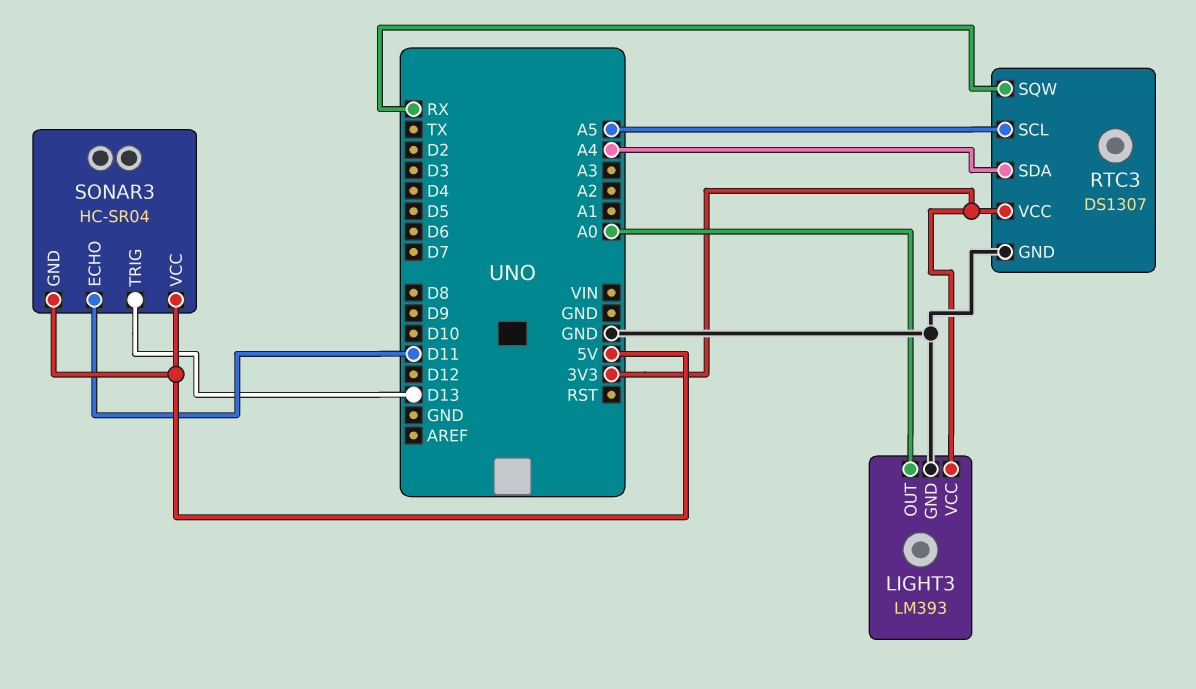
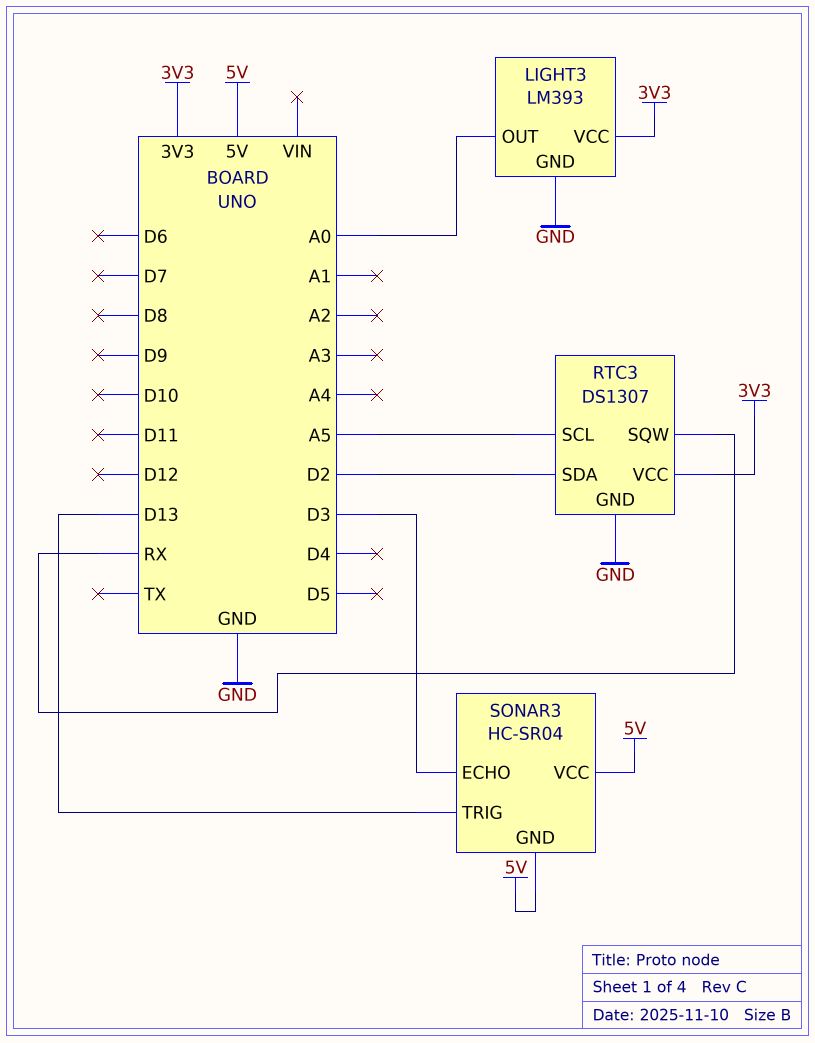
RTC3 pin SDA: A4 -> D2
SONAR3 pin ECHO: D11 -> D3

